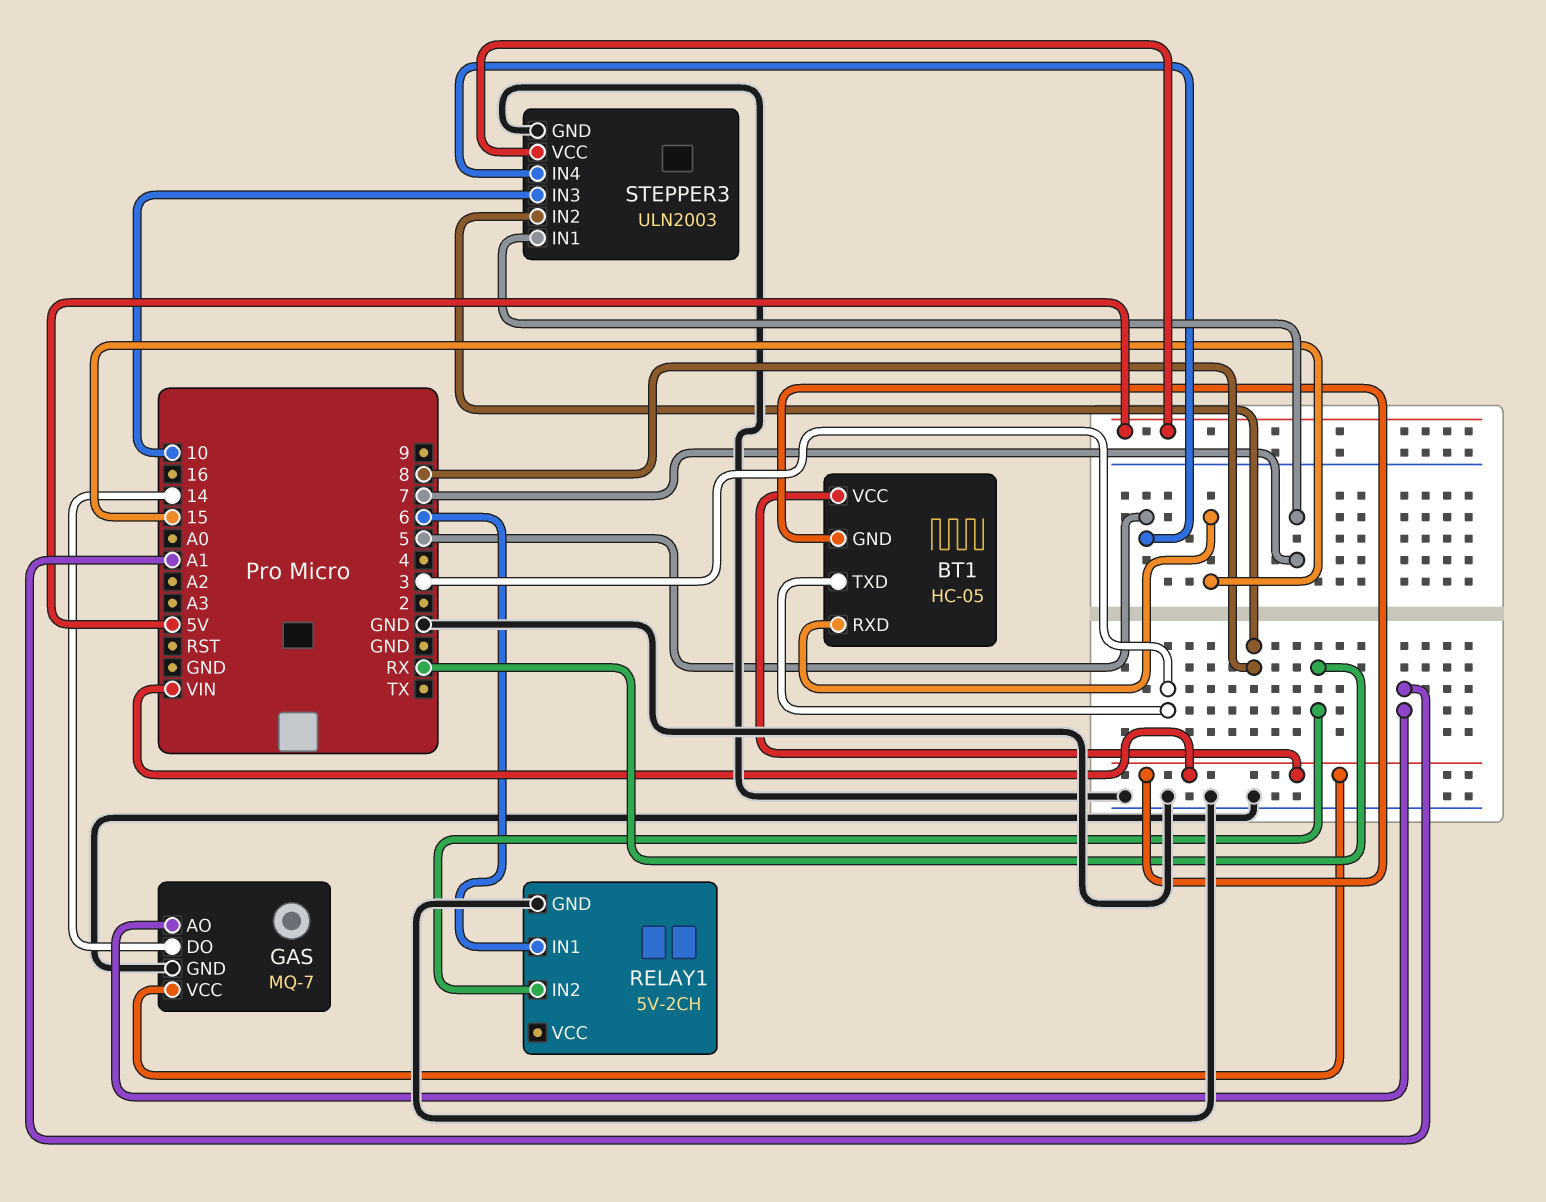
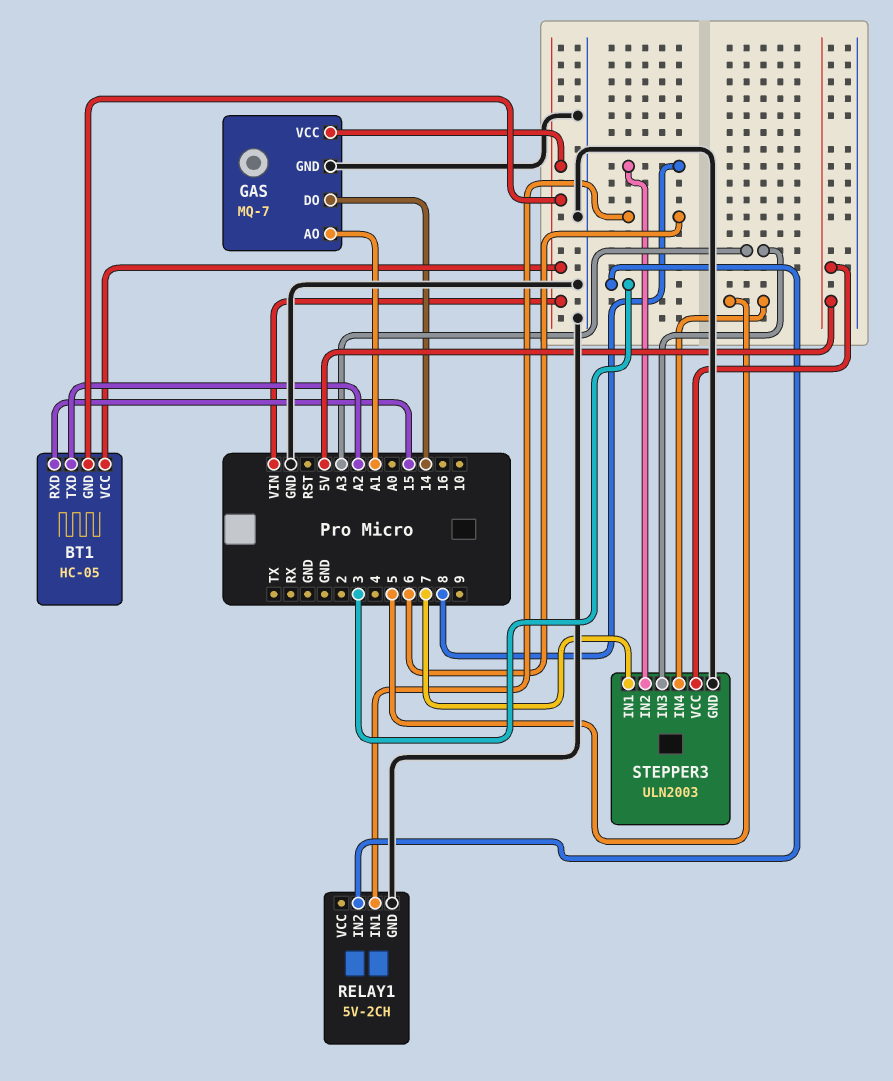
BT1 pin TXD: 3 -> A2
RELAY1 pin IN2: RX -> 3
STEPPER3 pin IN3: 10 -> A3

